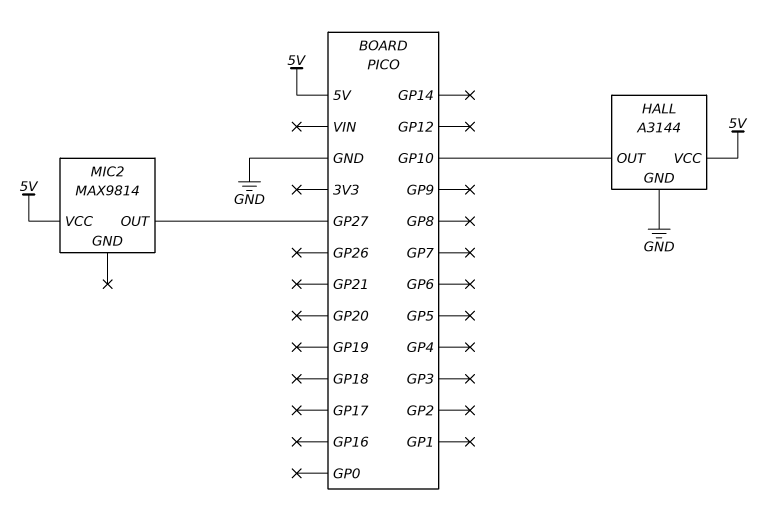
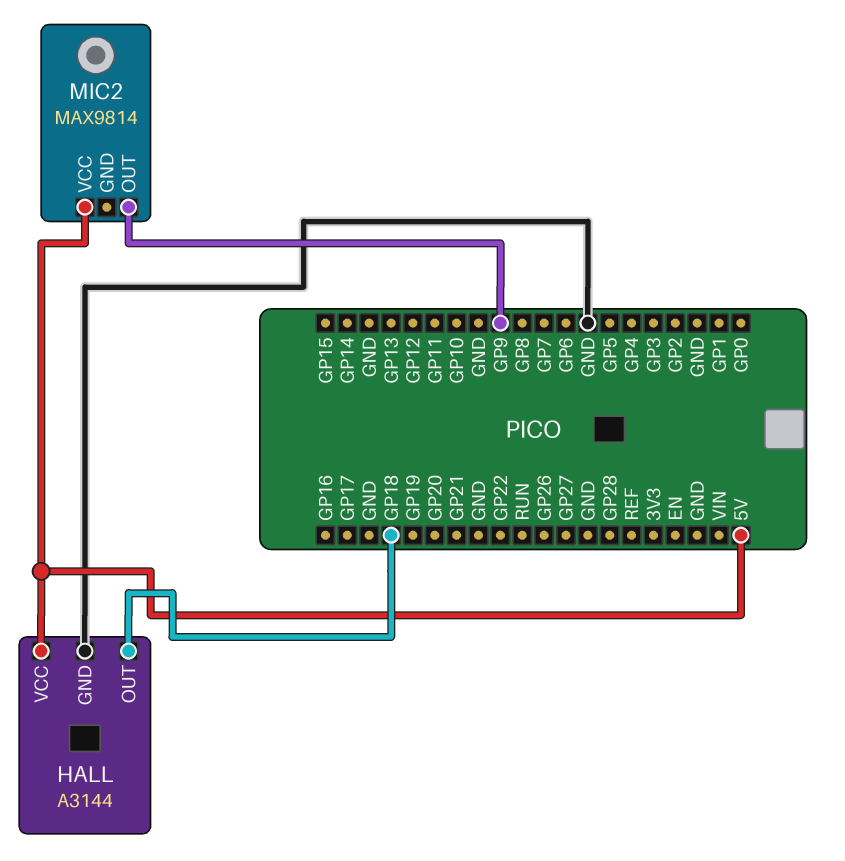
HALL pin OUT: GP10 -> GP18
MIC2 pin OUT: GP27 -> GP9

